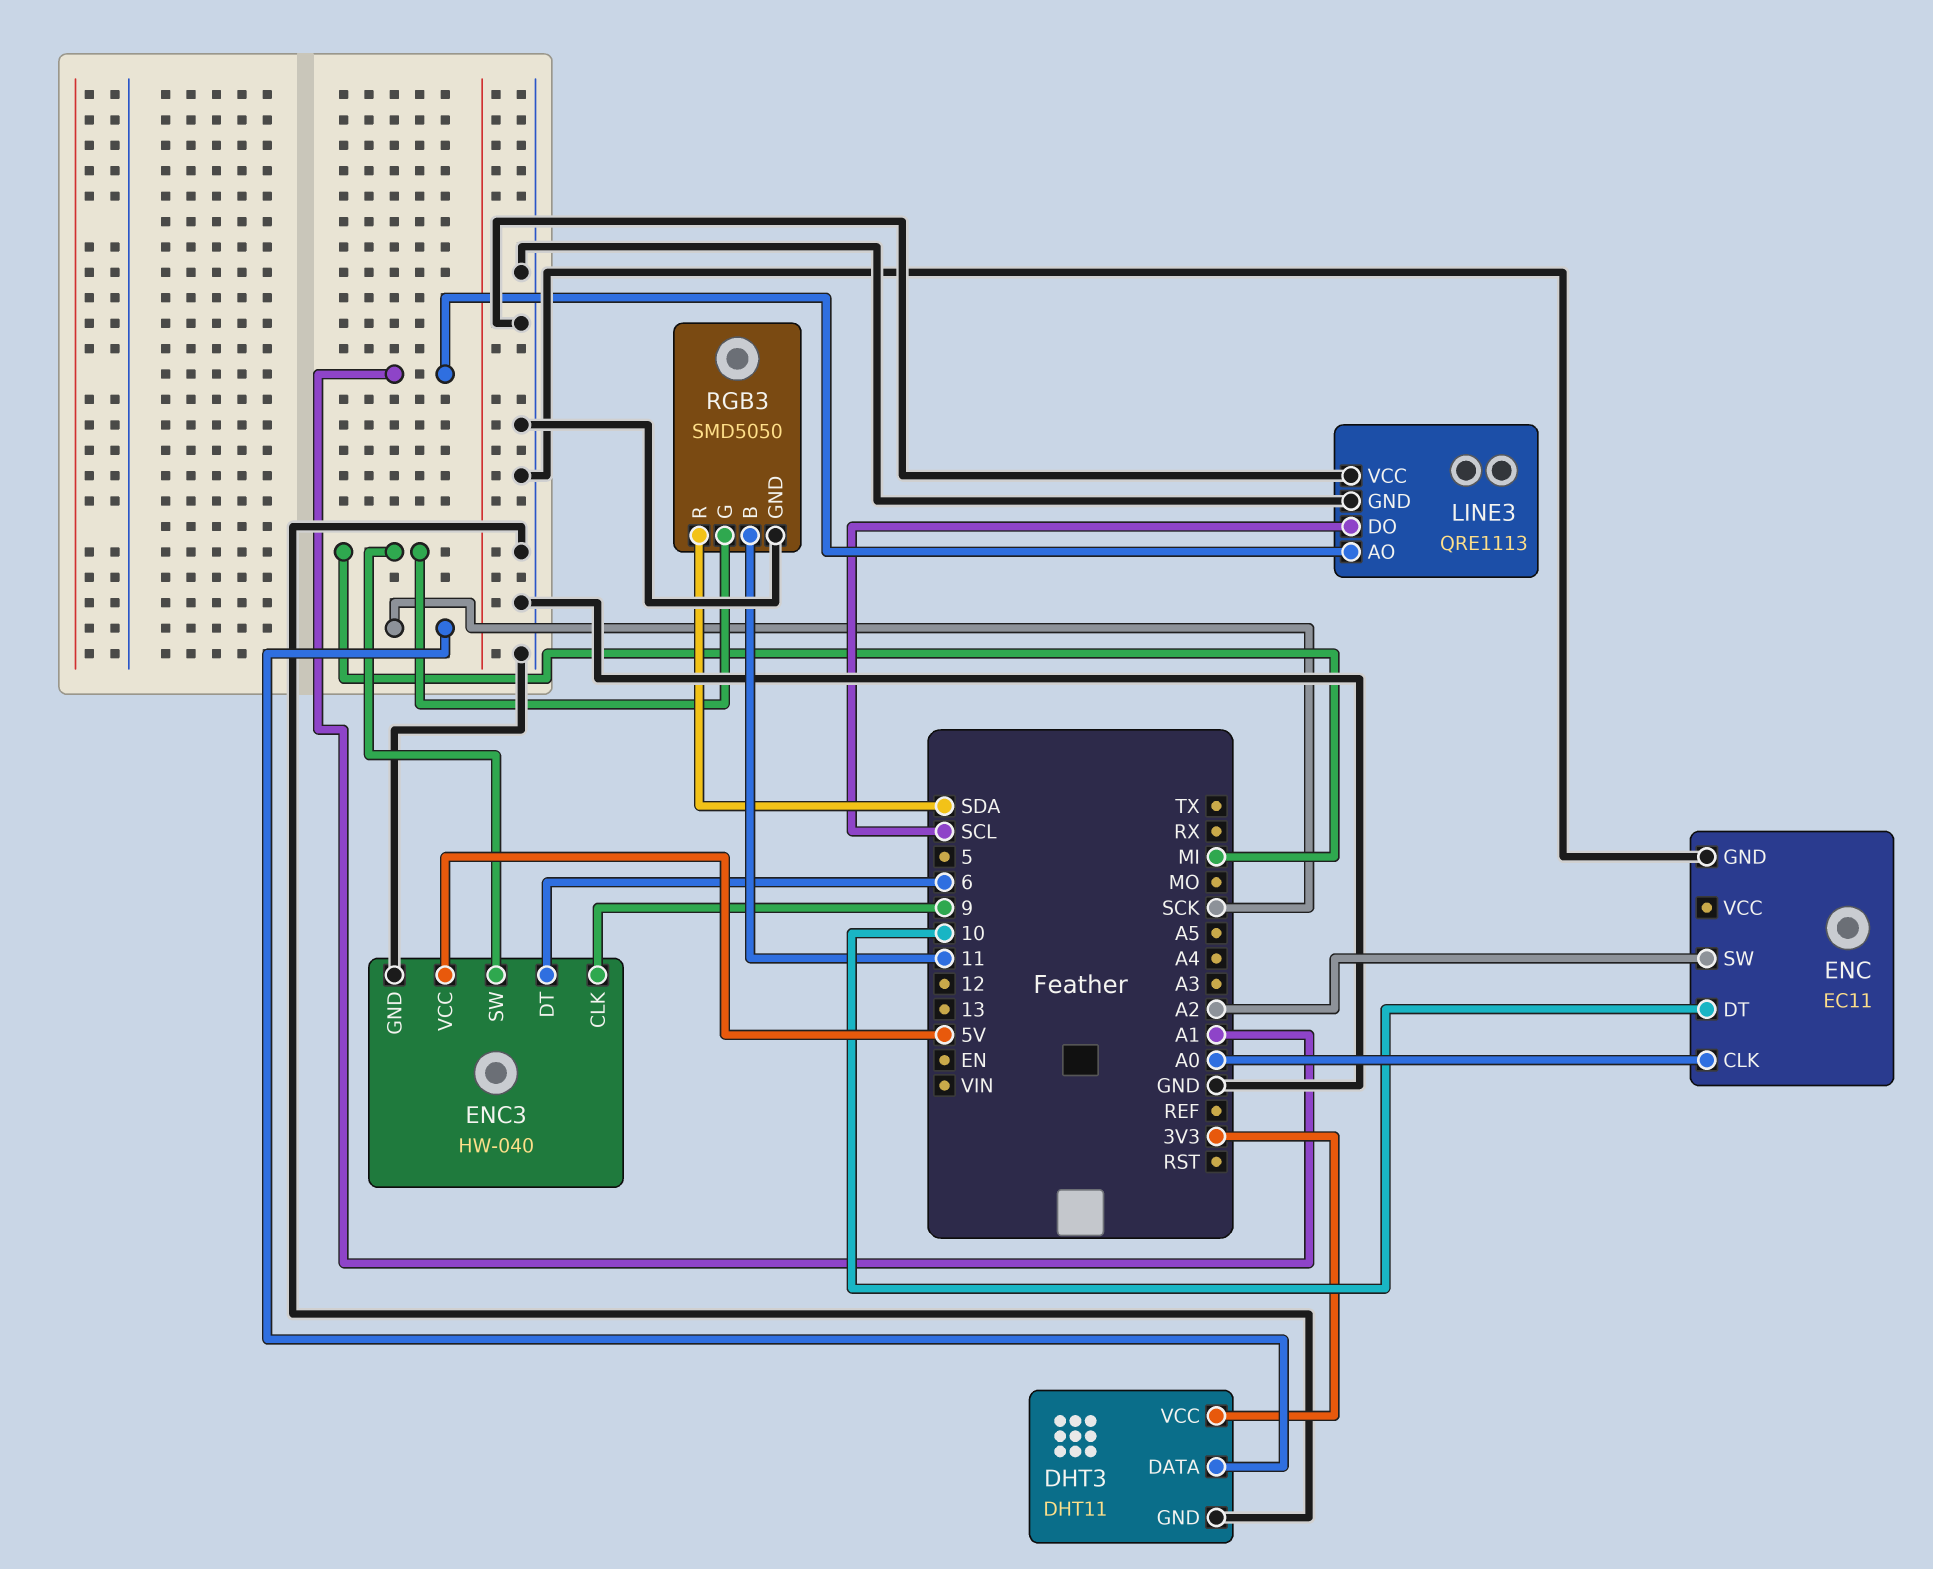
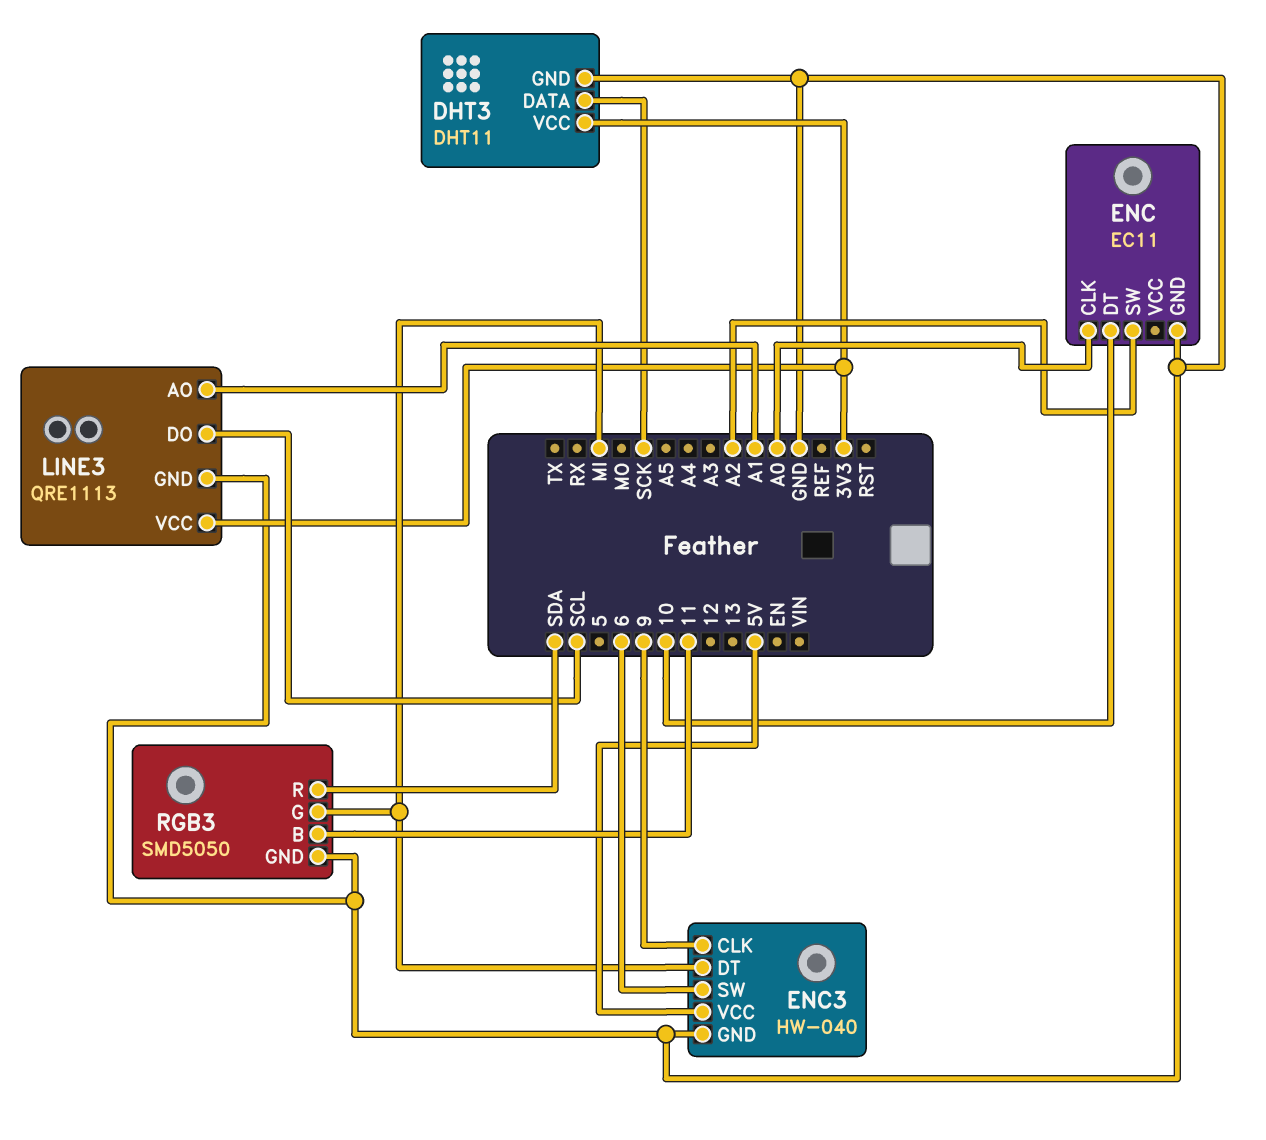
ENC3 pin DT: 6 -> MI
ENC3 pin SW: MI -> 6
LINE3 pin VCC: GND -> 3V3

